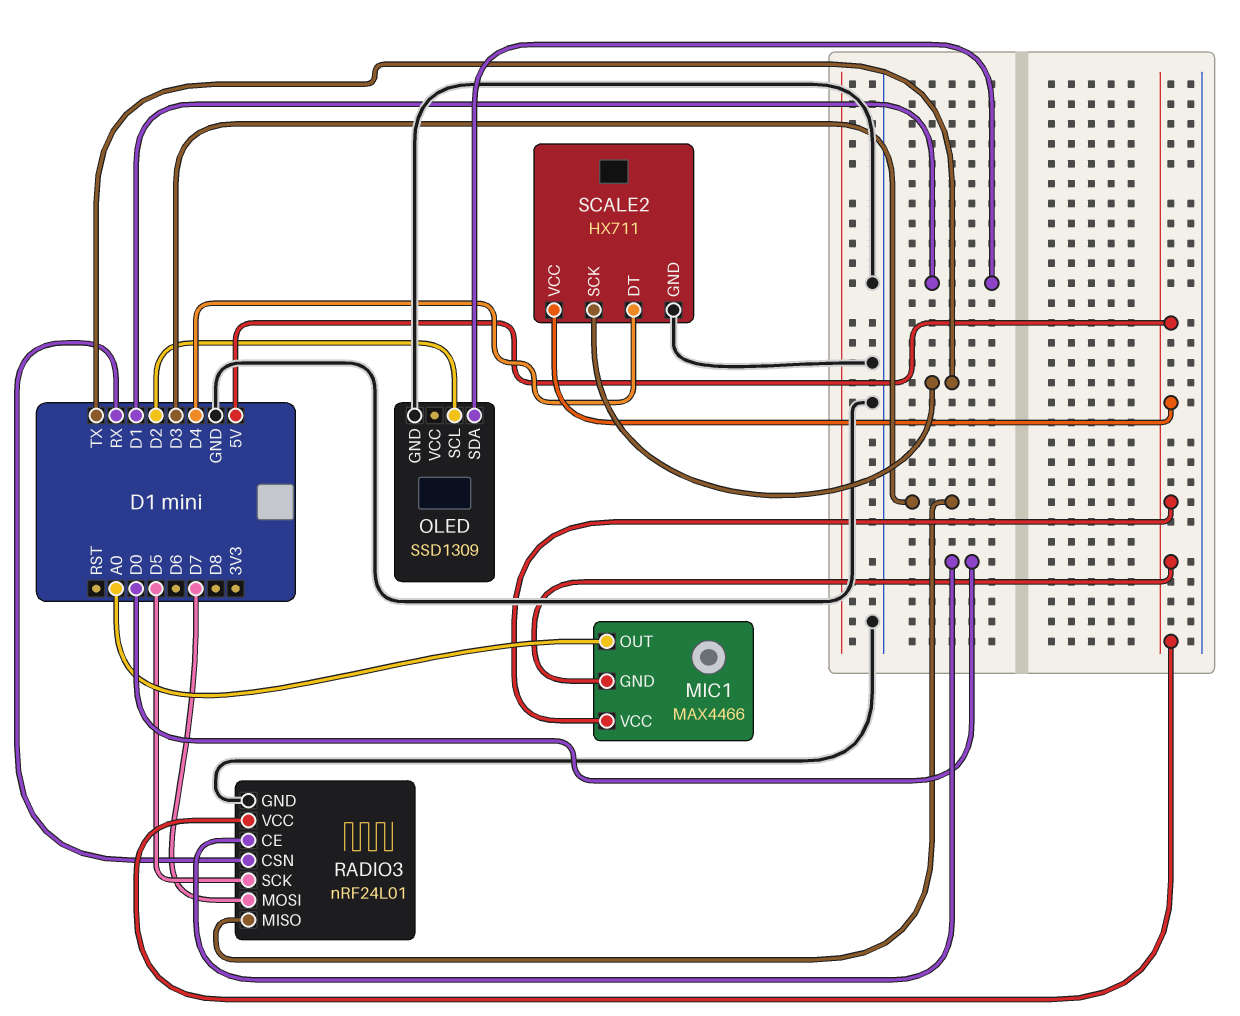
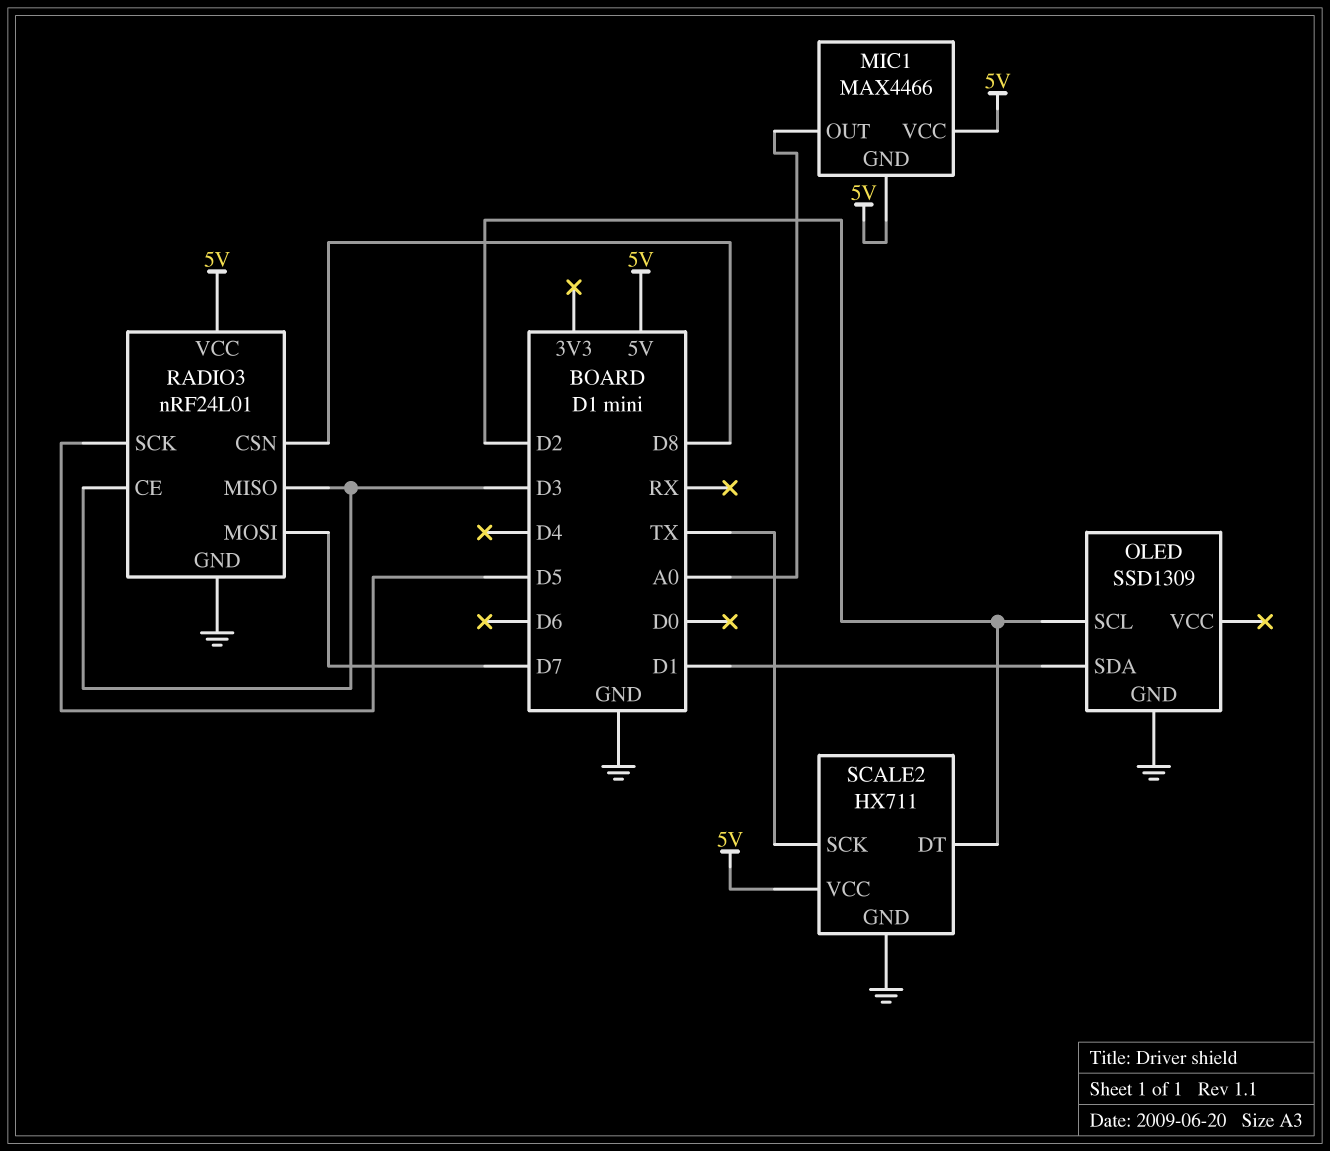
RADIO3 pin CE: D0 -> D3
RADIO3 pin CSN: RX -> D8
SCALE2 pin DT: D4 -> D2

